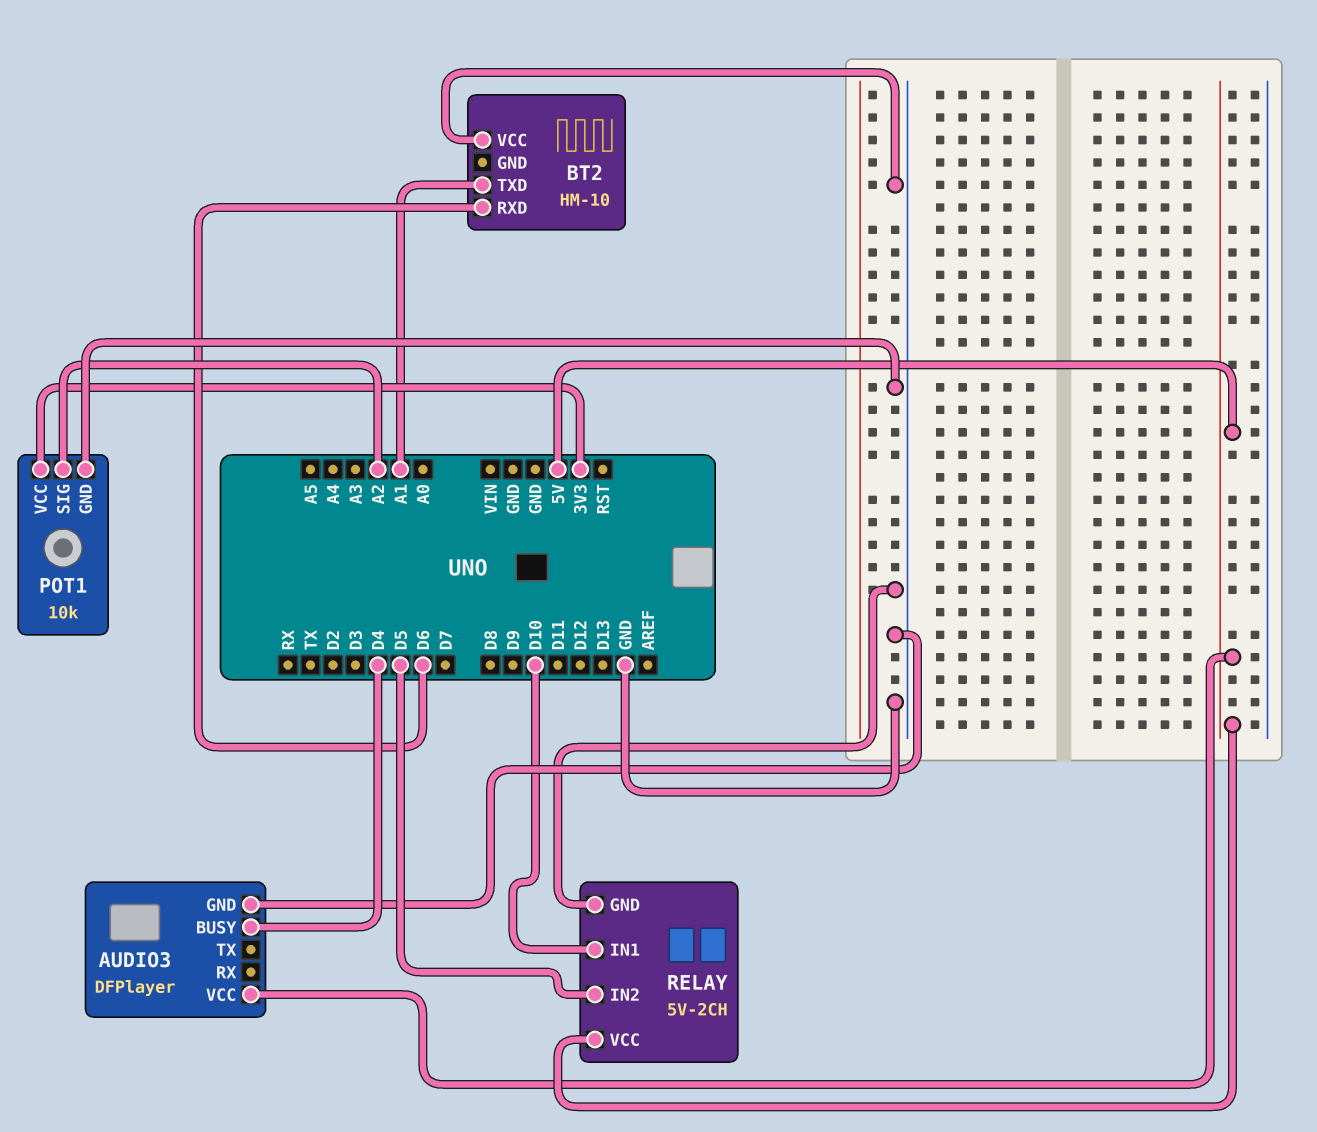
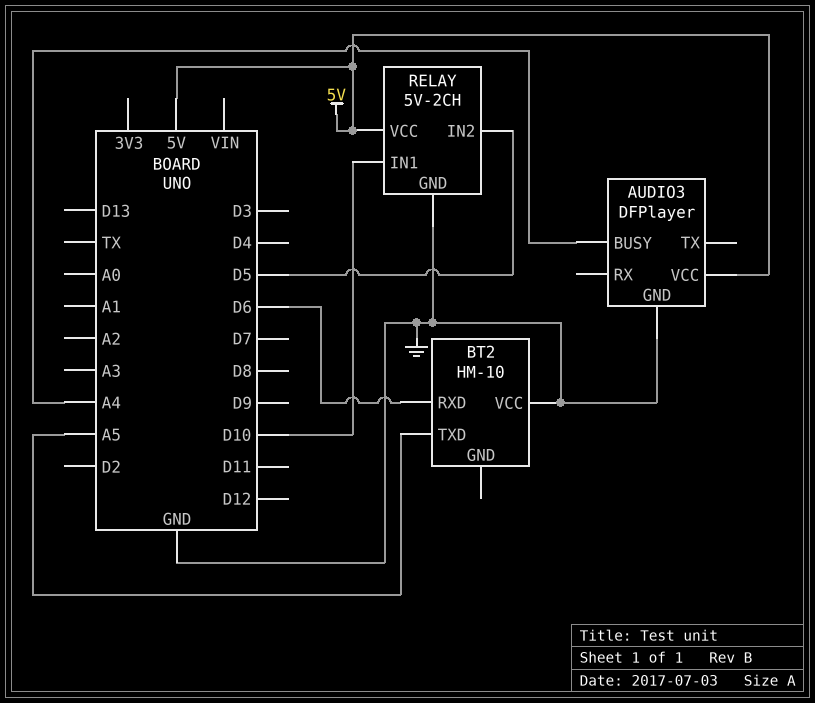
AUDIO3 pin BUSY: D4 -> A4
BT2 pin TXD: A1 -> A5
POT1: 10k -> none
POT1 pin GND: GND -> none
POT1 pin SIG: A2 -> none
POT1 pin VCC: 3V3 -> none

